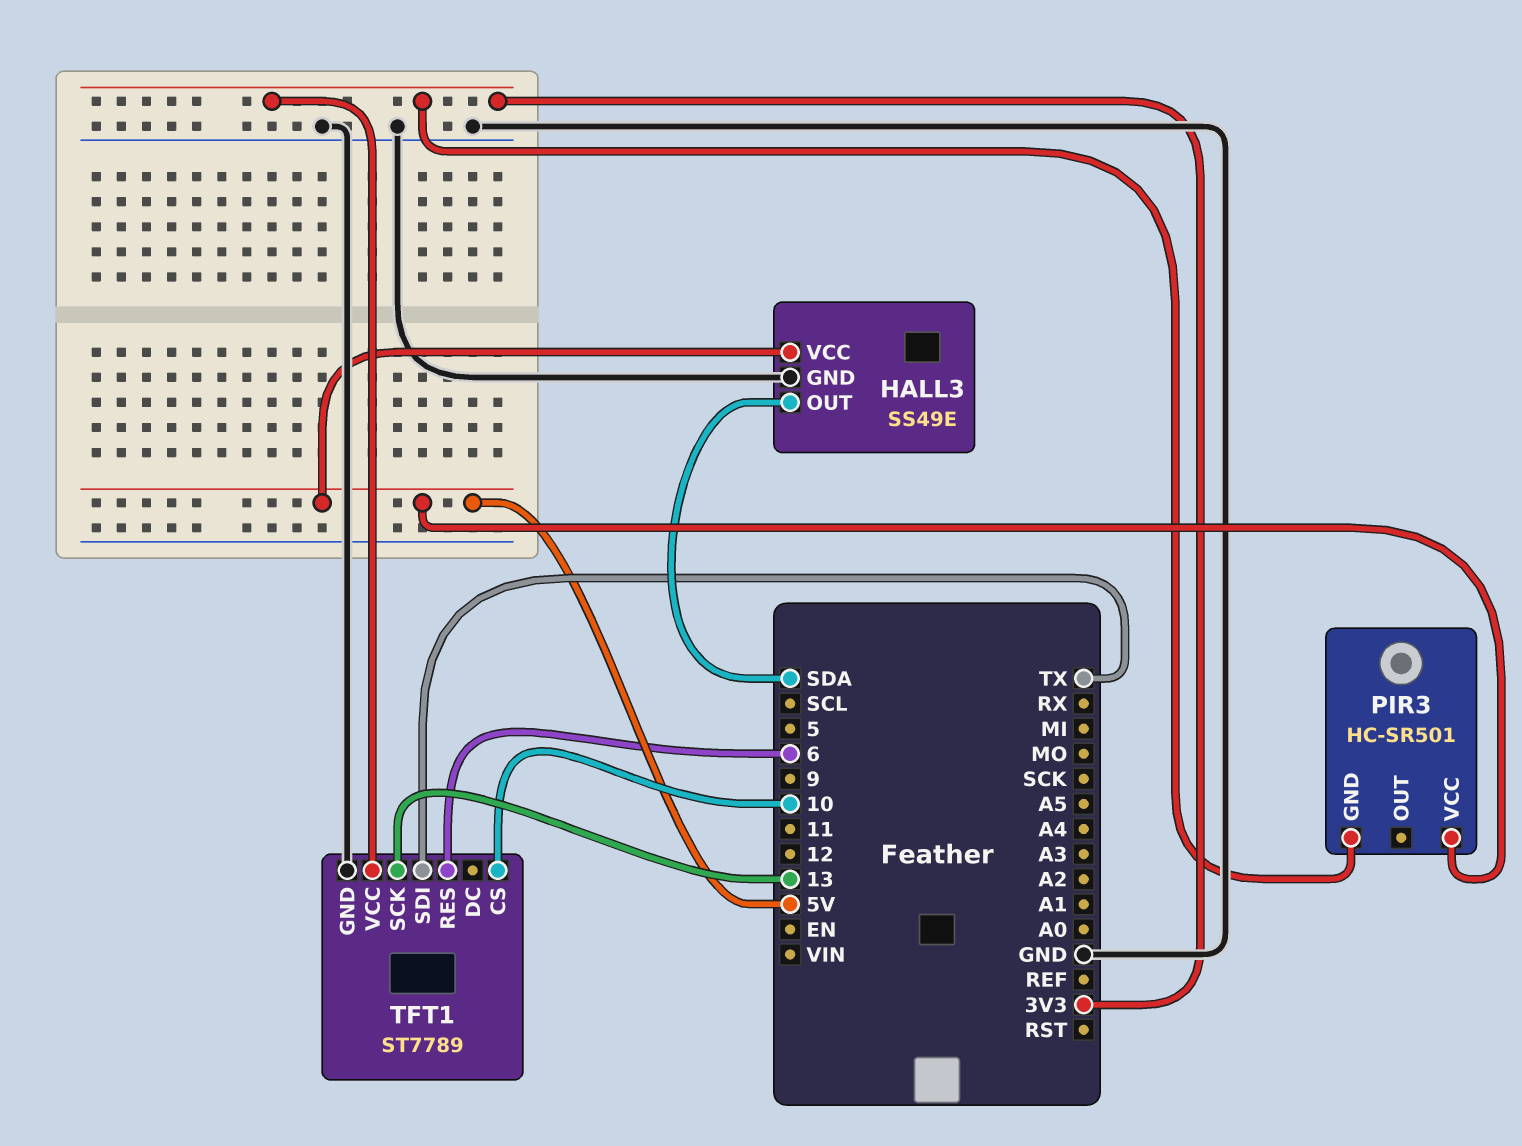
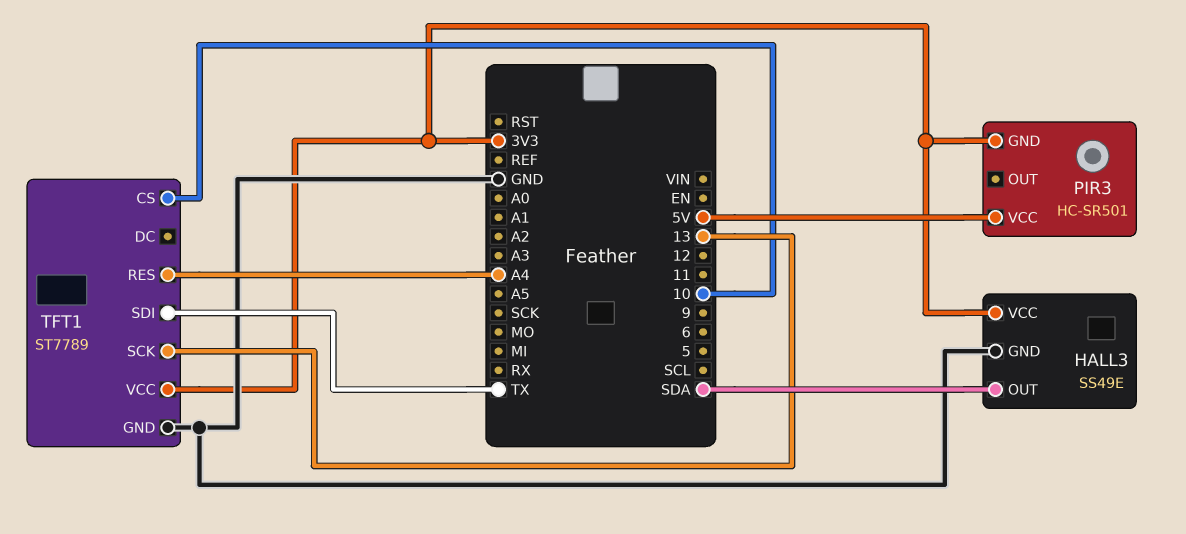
HALL3 pin VCC: 5V -> 3V3
TFT1 pin RES: 6 -> A4

